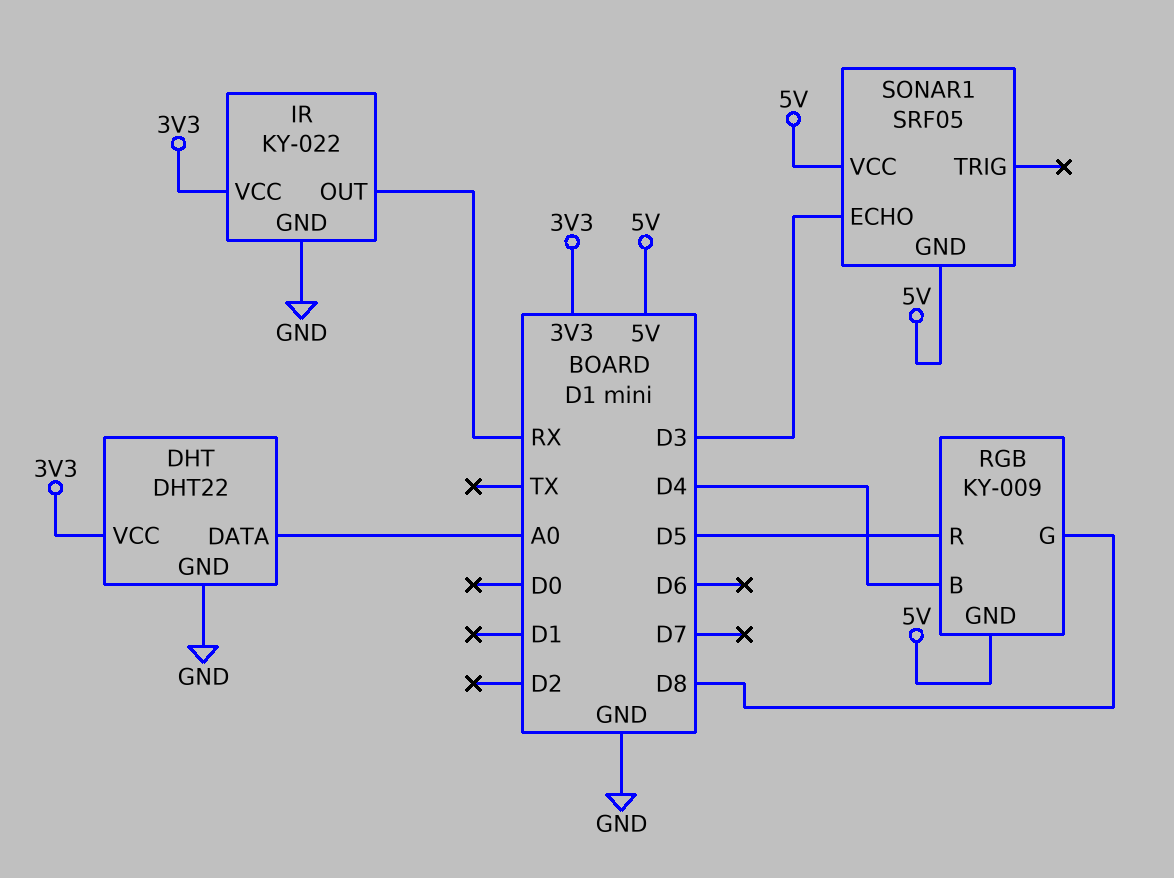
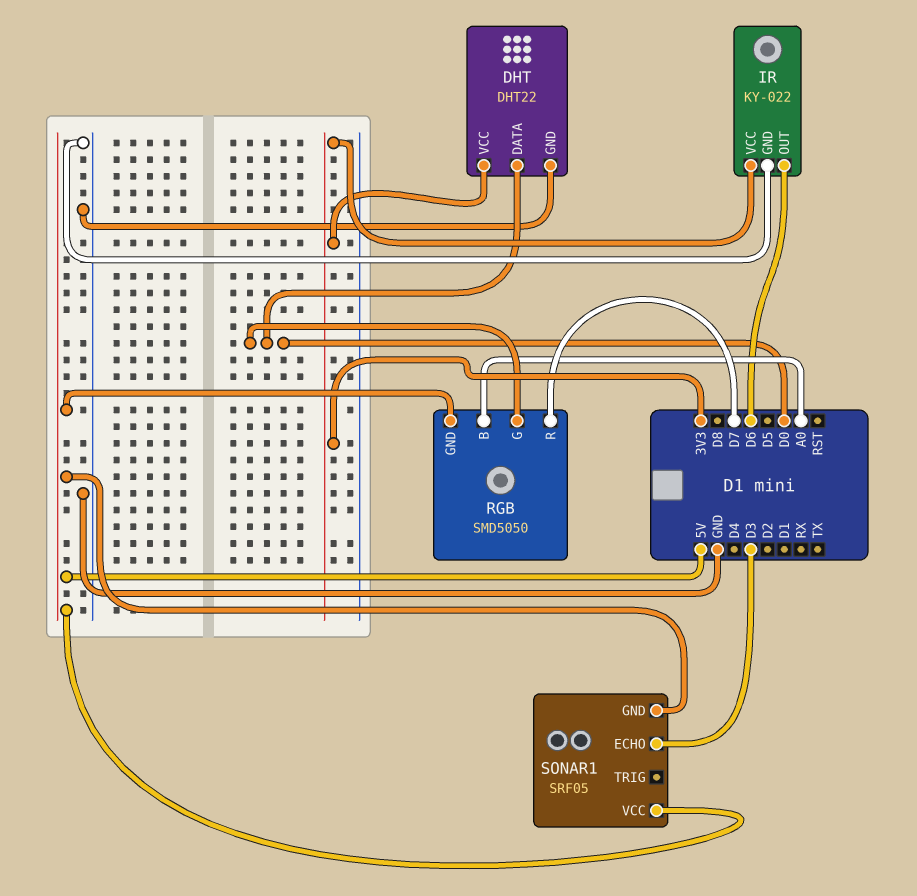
DHT pin DATA: A0 -> D0
IR pin OUT: RX -> D6
RGB: KY-009 -> SMD5050
RGB pin B: D4 -> A0
RGB pin G: D8 -> D0
RGB pin R: D5 -> D7

